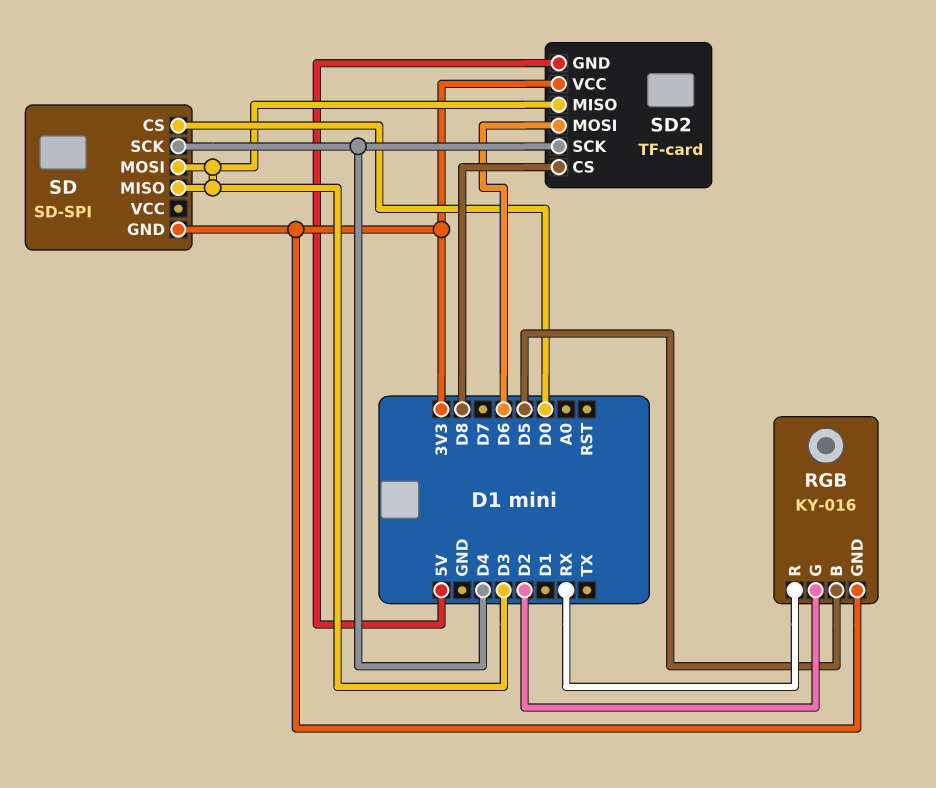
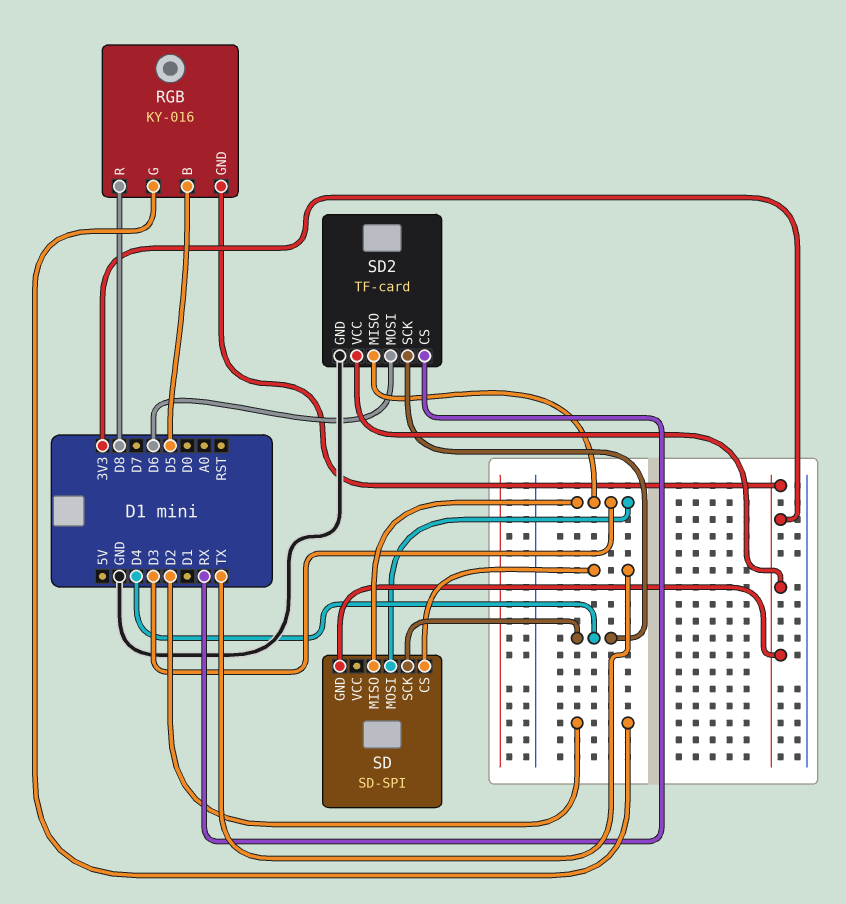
RGB pin R: RX -> D8
SD pin CS: D0 -> TX
SD2 pin CS: D8 -> RX
SD2 pin GND: 5V -> GND

